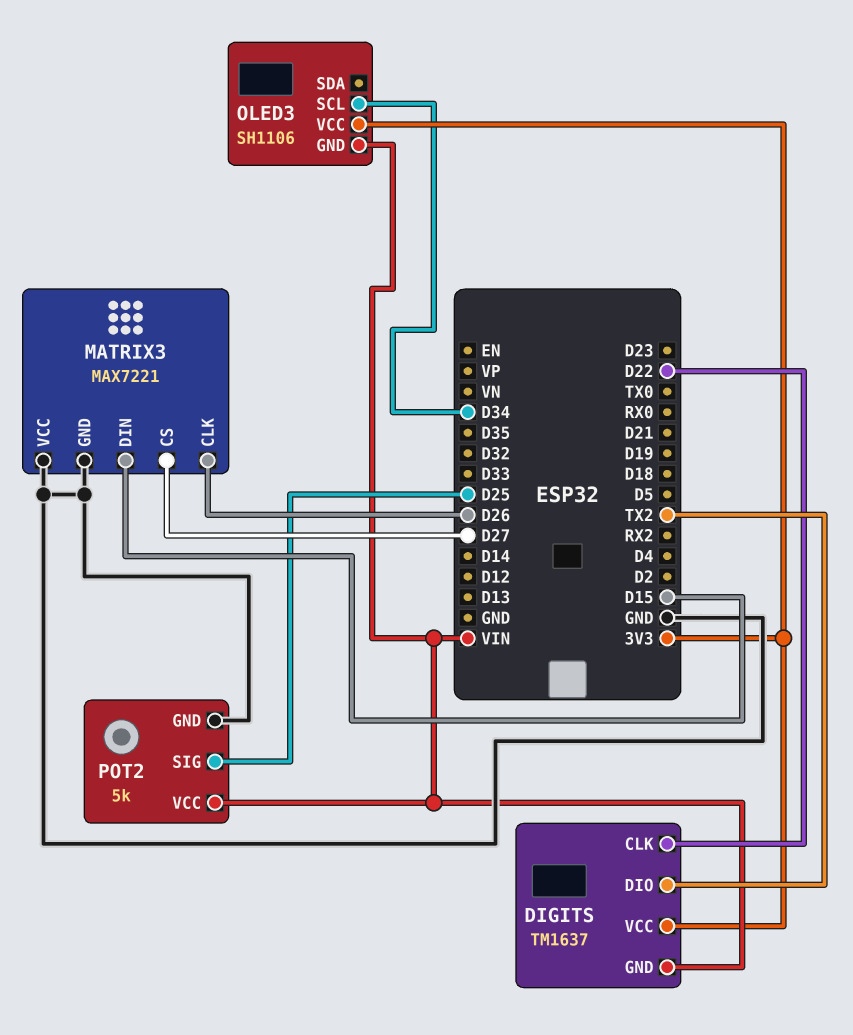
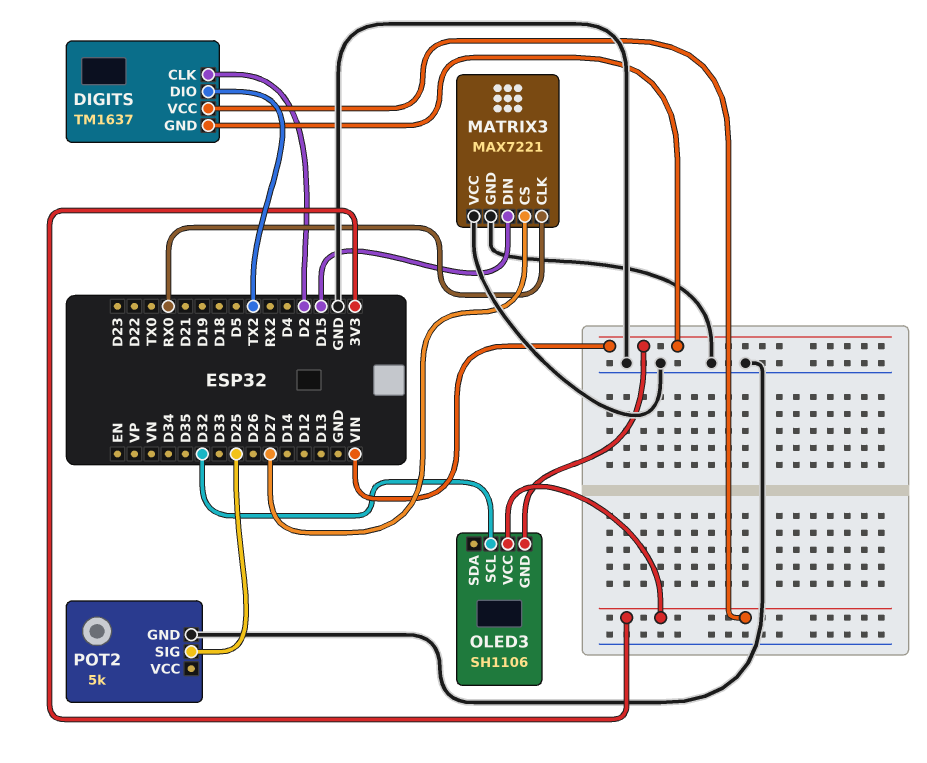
DIGITS pin CLK: D22 -> D2
MATRIX3 pin CLK: D26 -> RX0
OLED3 pin SCL: D34 -> D32
POT2 pin VCC: VIN -> none

